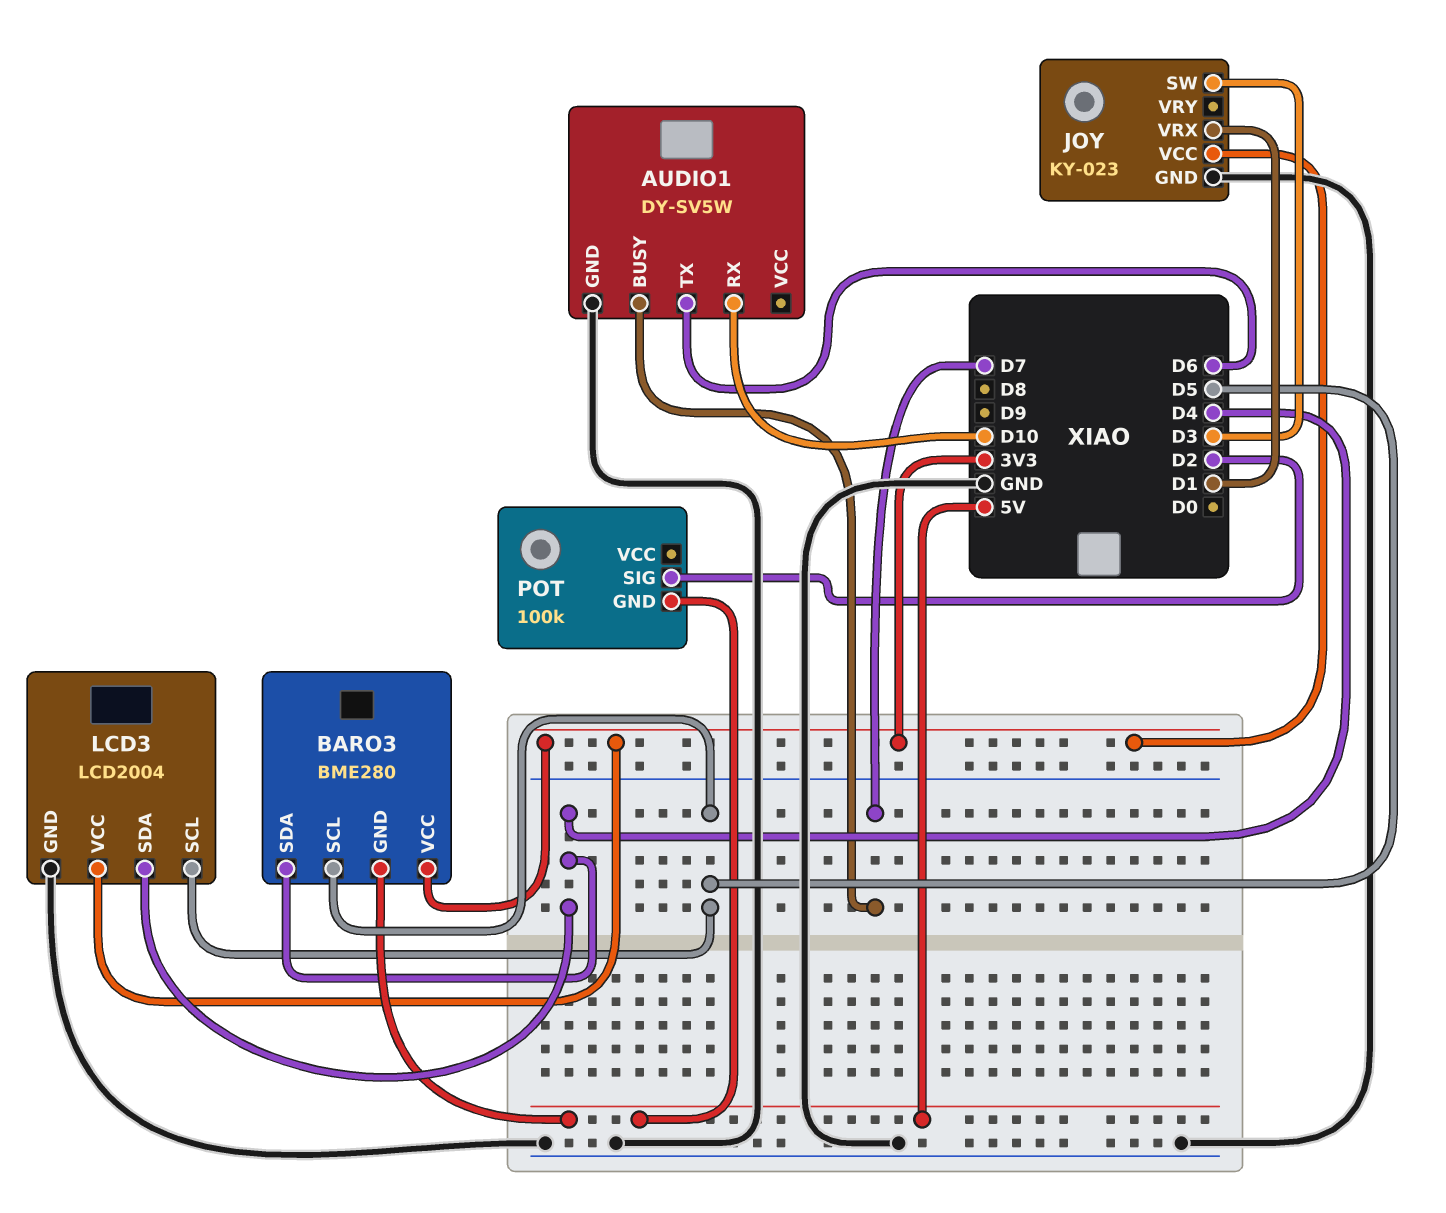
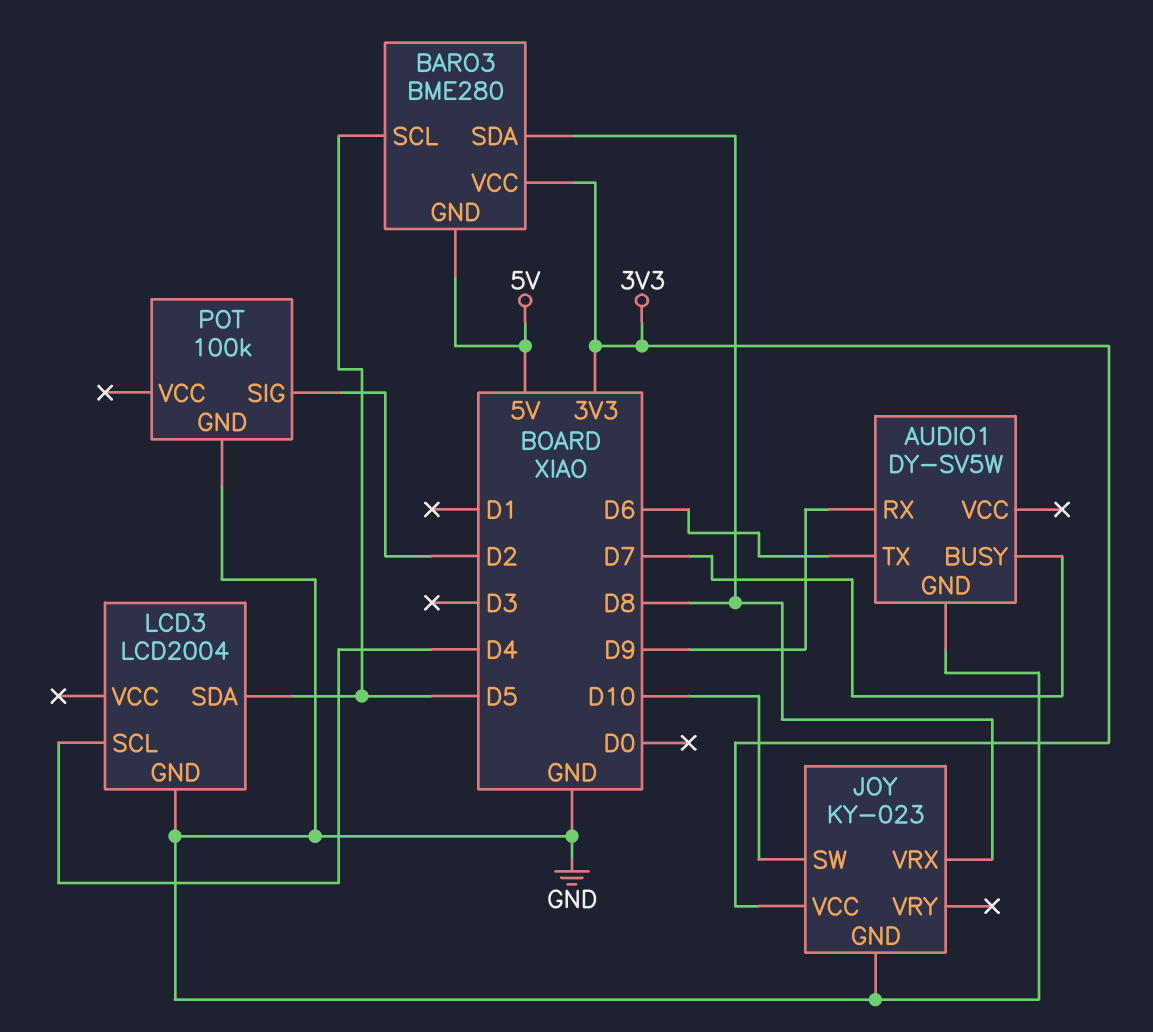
AUDIO1 pin RX: D10 -> D9
BARO3 pin SDA: D4 -> D8
JOY pin SW: D3 -> D10
JOY pin VRX: D1 -> D8
LCD3 pin SCL: D5 -> D4
LCD3 pin SDA: D4 -> D5
LCD3 pin VCC: 3V3 -> none
POT pin GND: 5V -> GND

